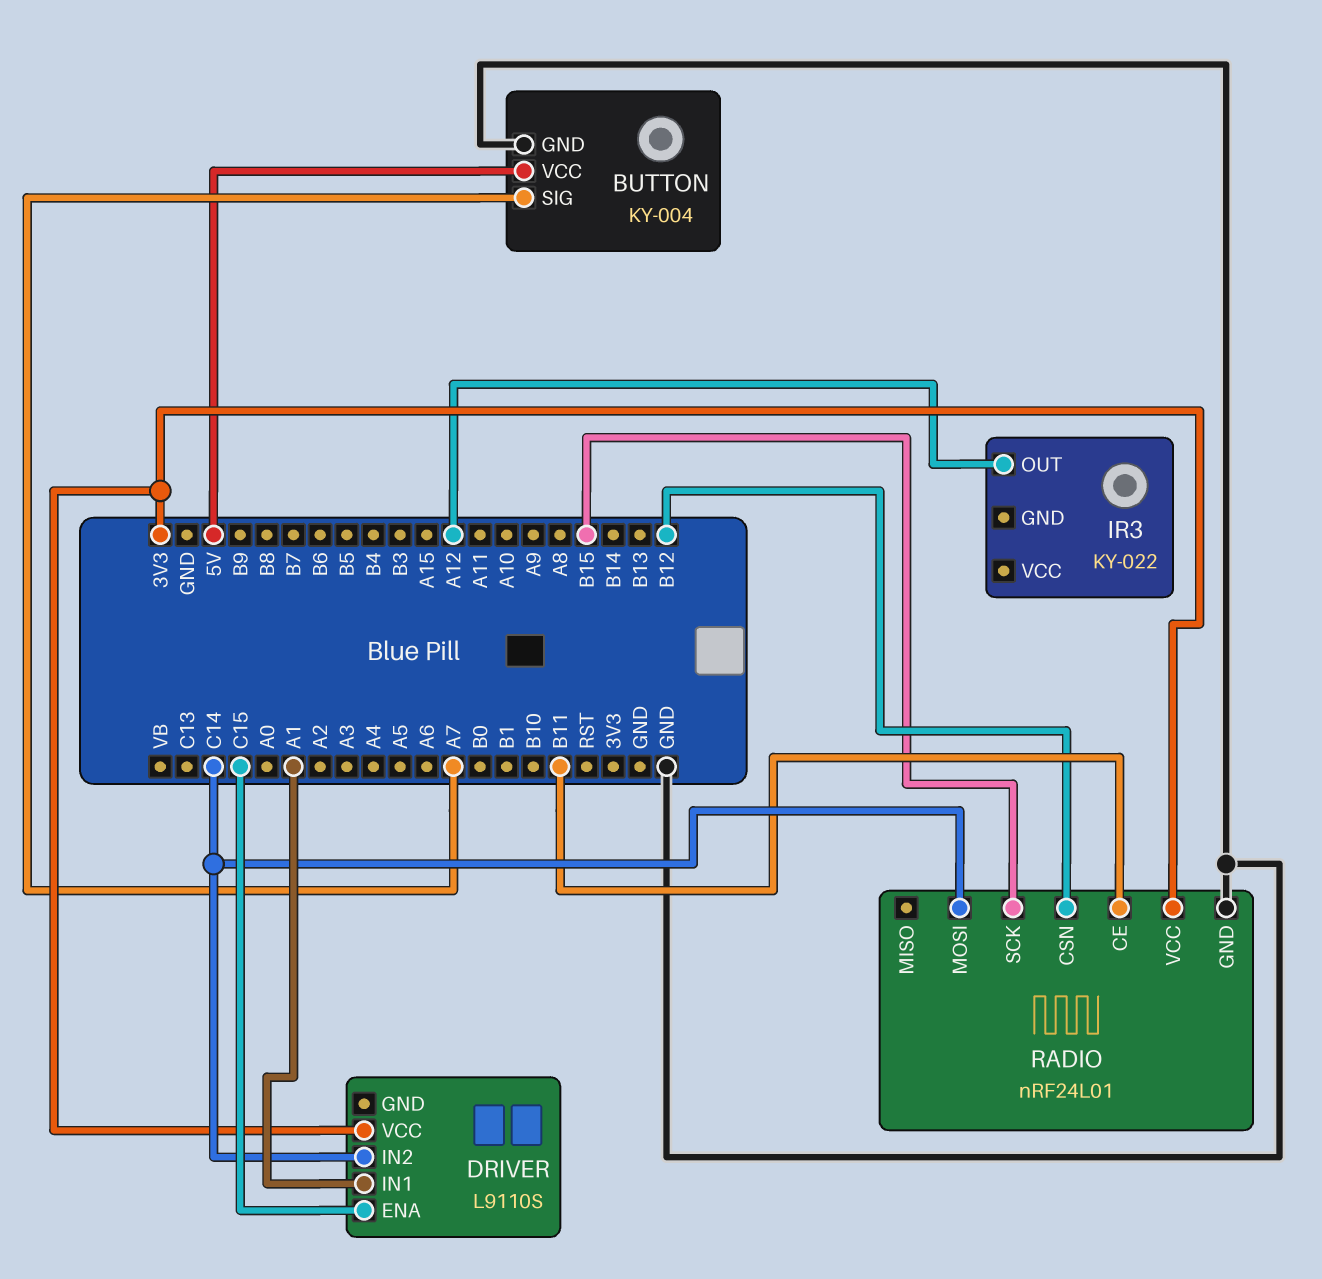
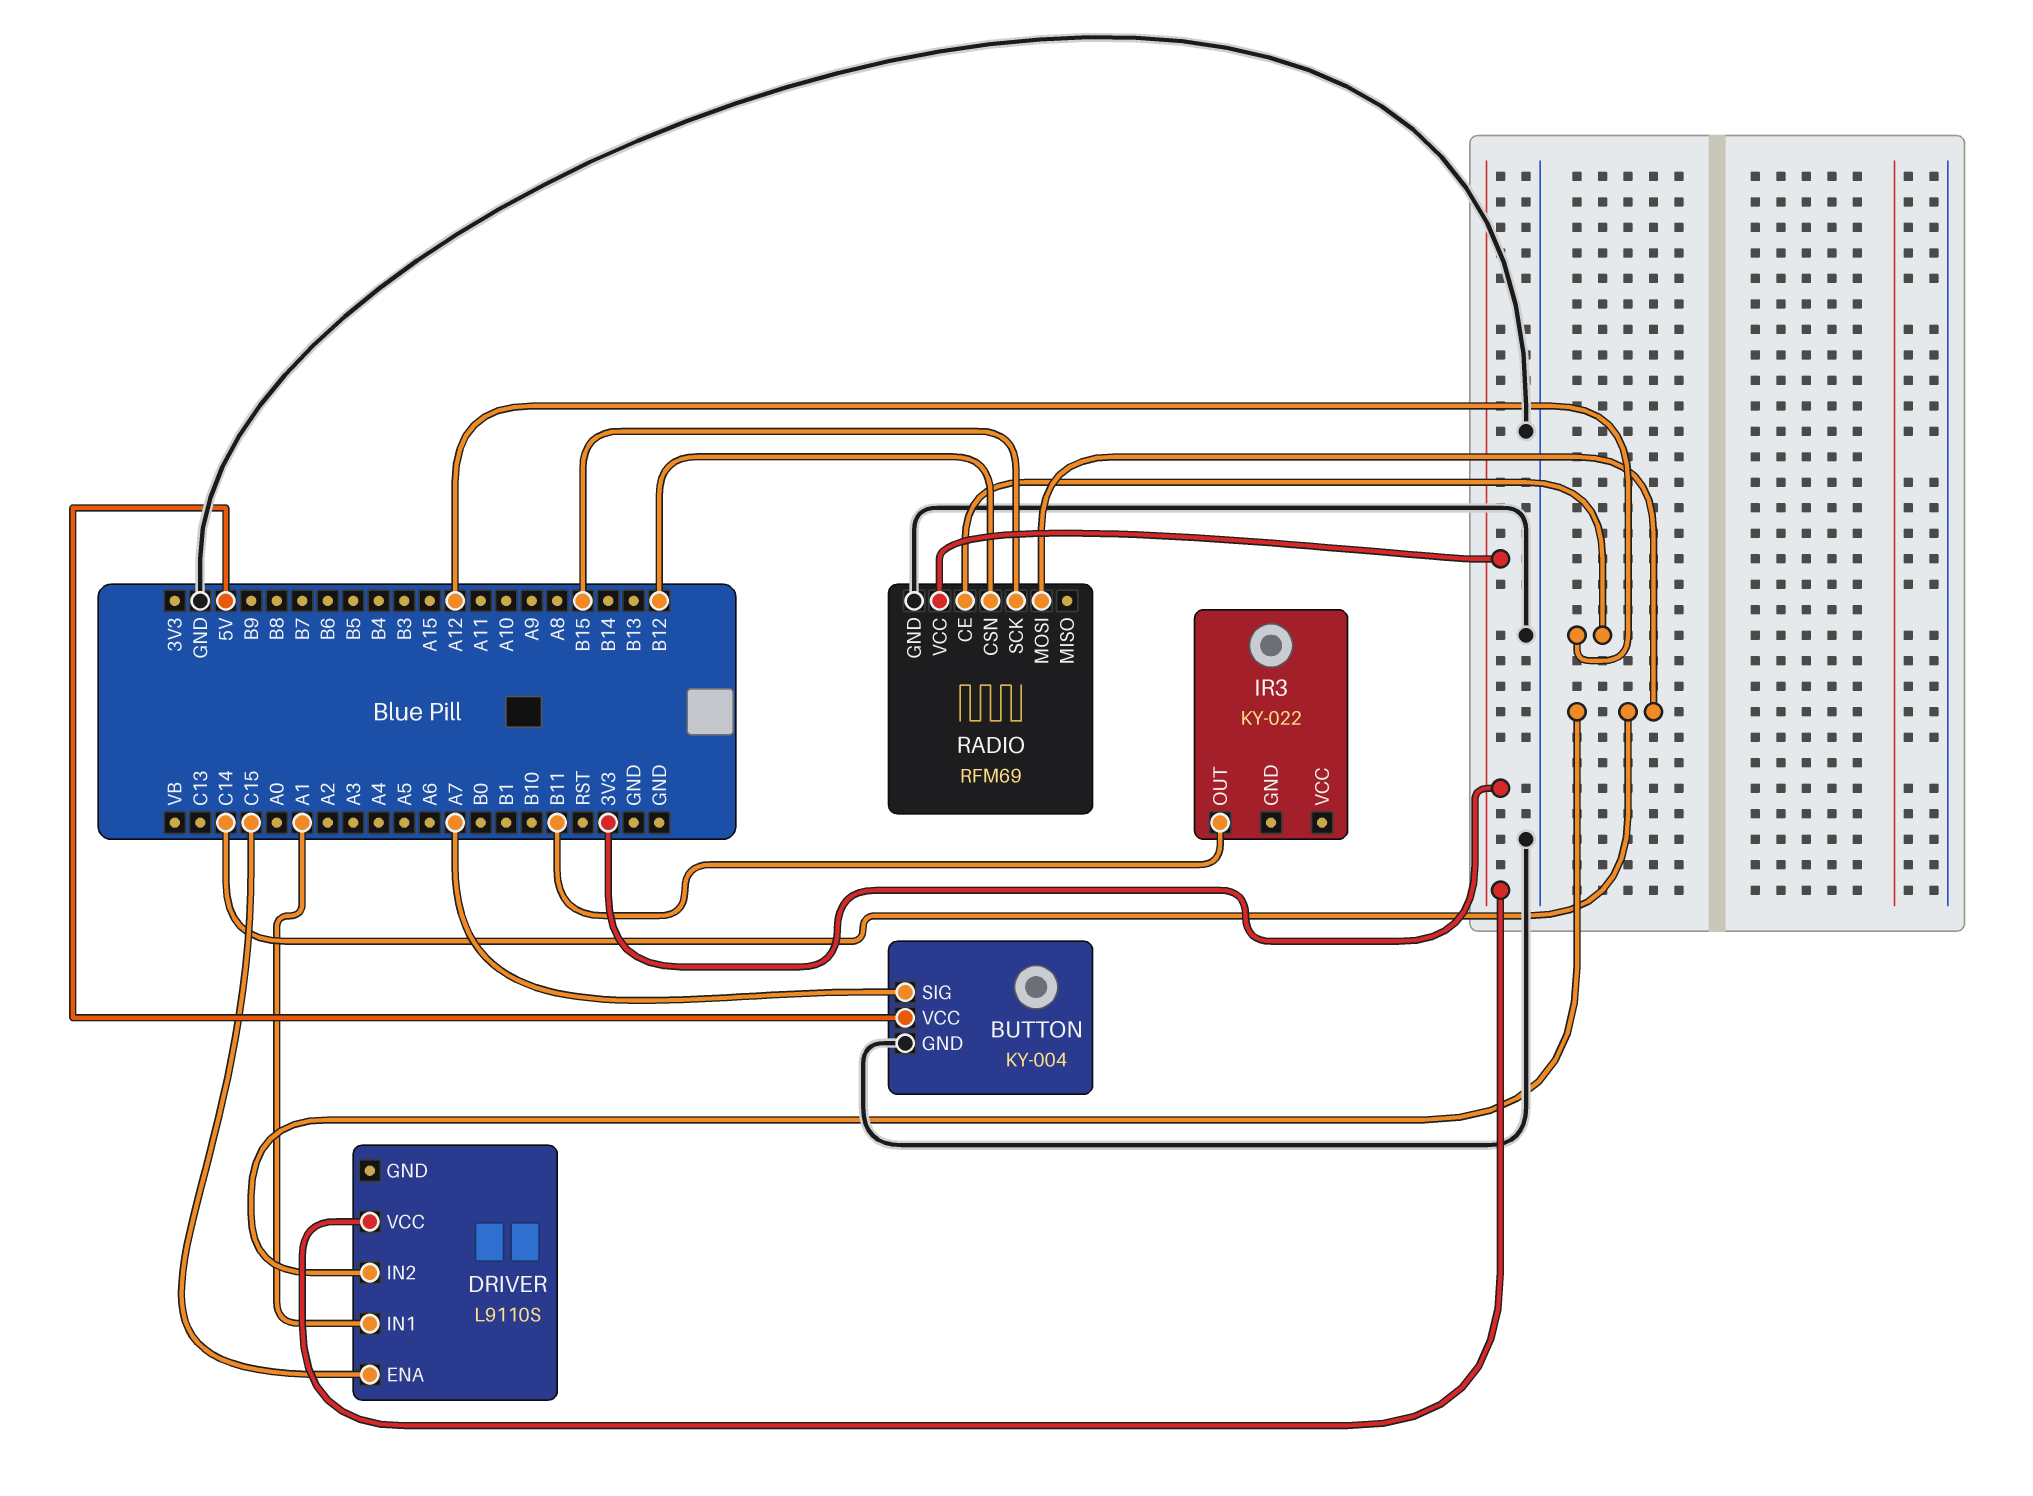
IR3 pin OUT: A12 -> B11
RADIO: nRF24L01 -> RFM69
RADIO pin CE: B11 -> A12

